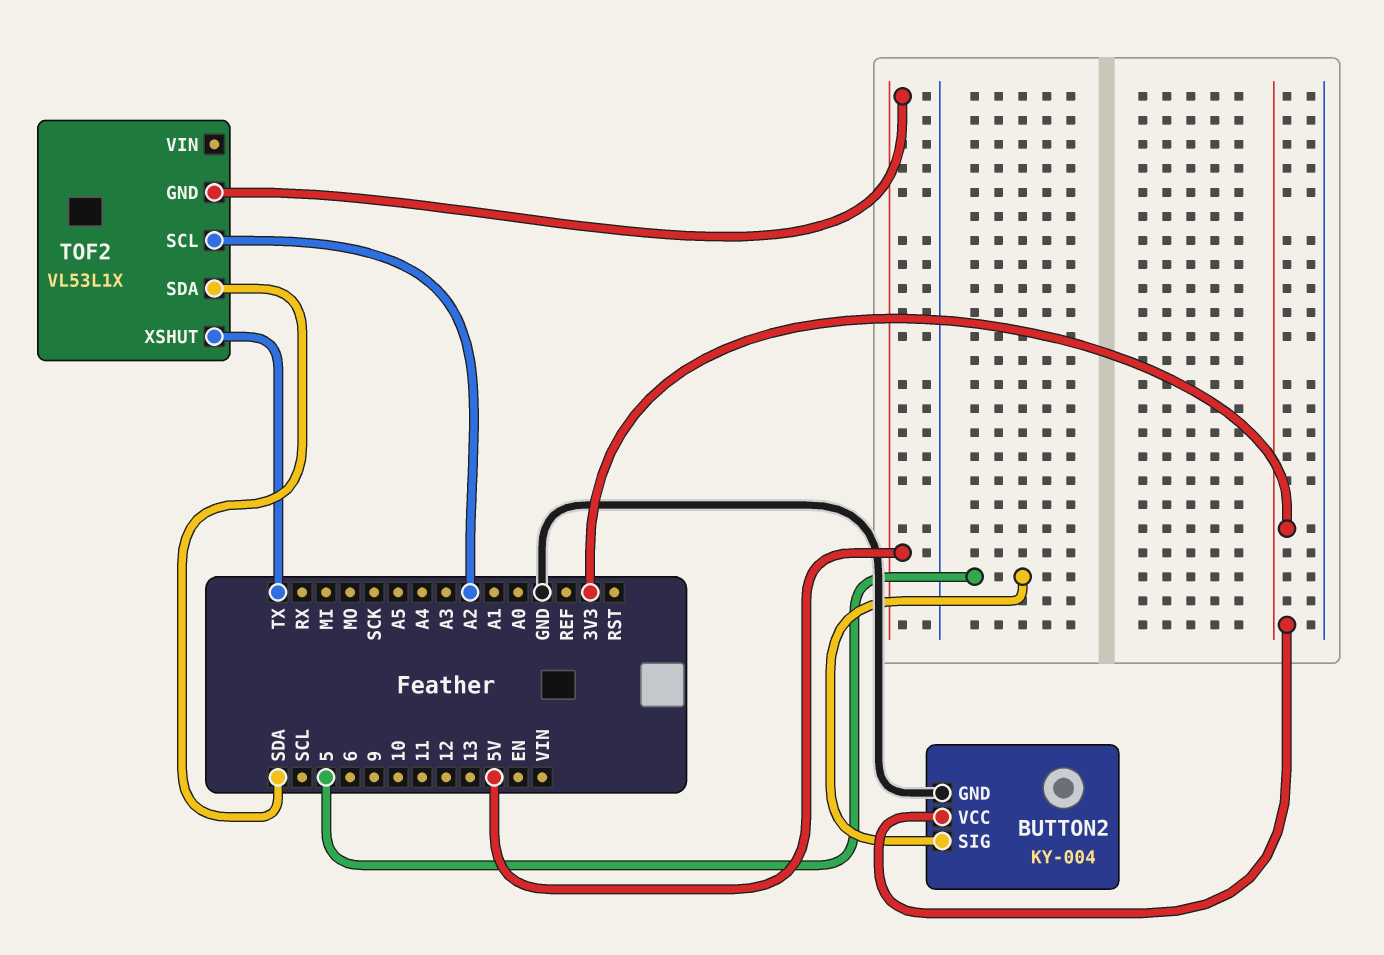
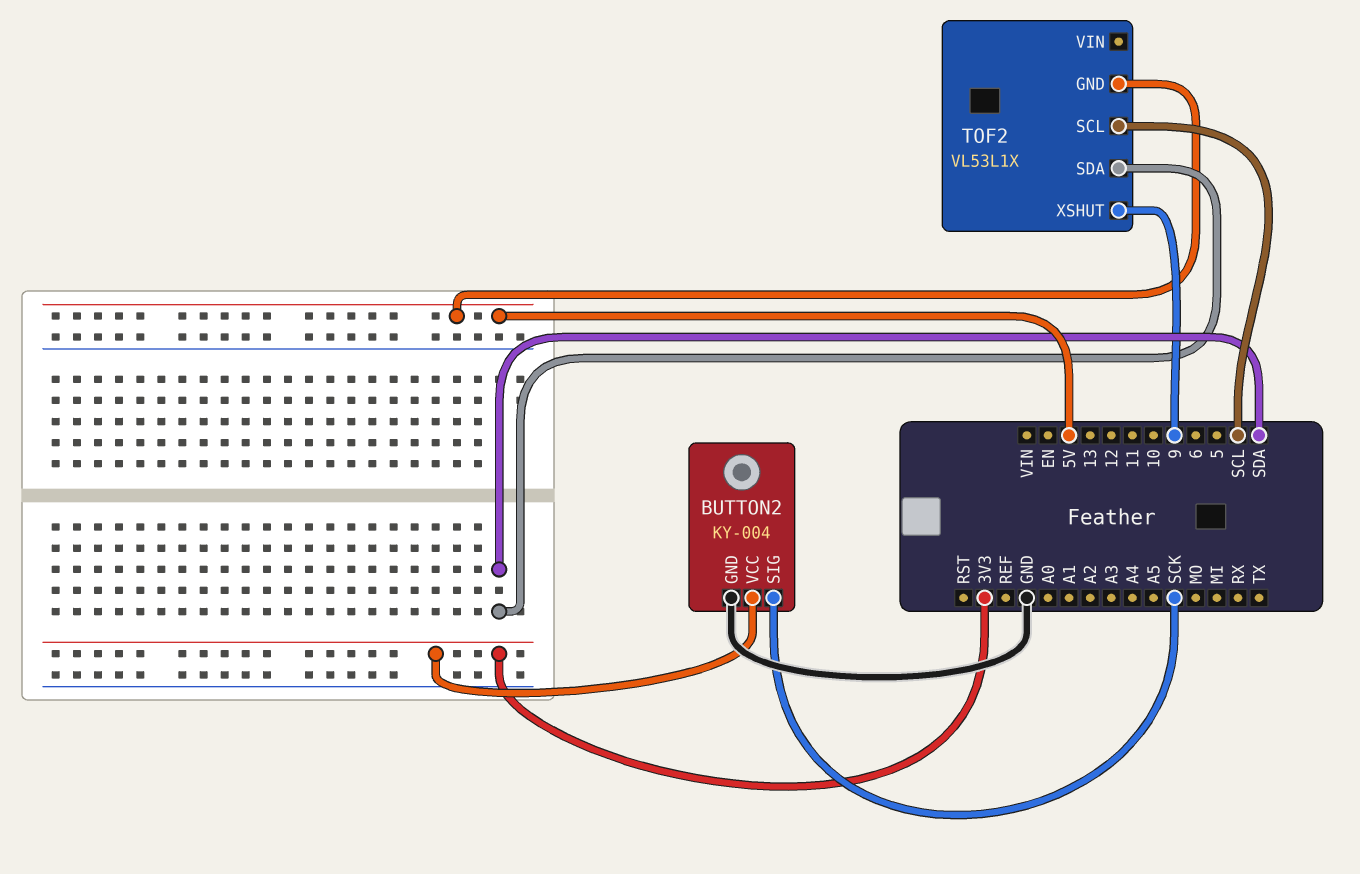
BUTTON2 pin SIG: 5 -> SCK
TOF2 pin SCL: A2 -> SCL
TOF2 pin XSHUT: TX -> 9

